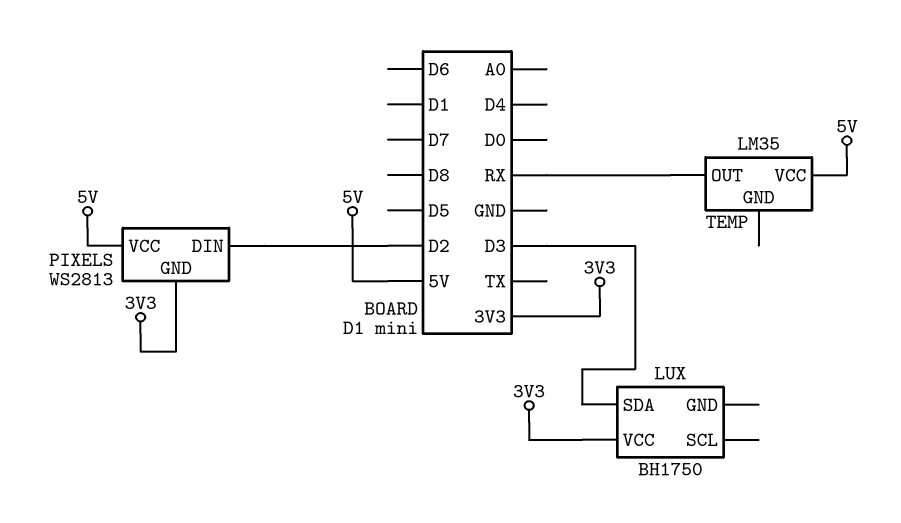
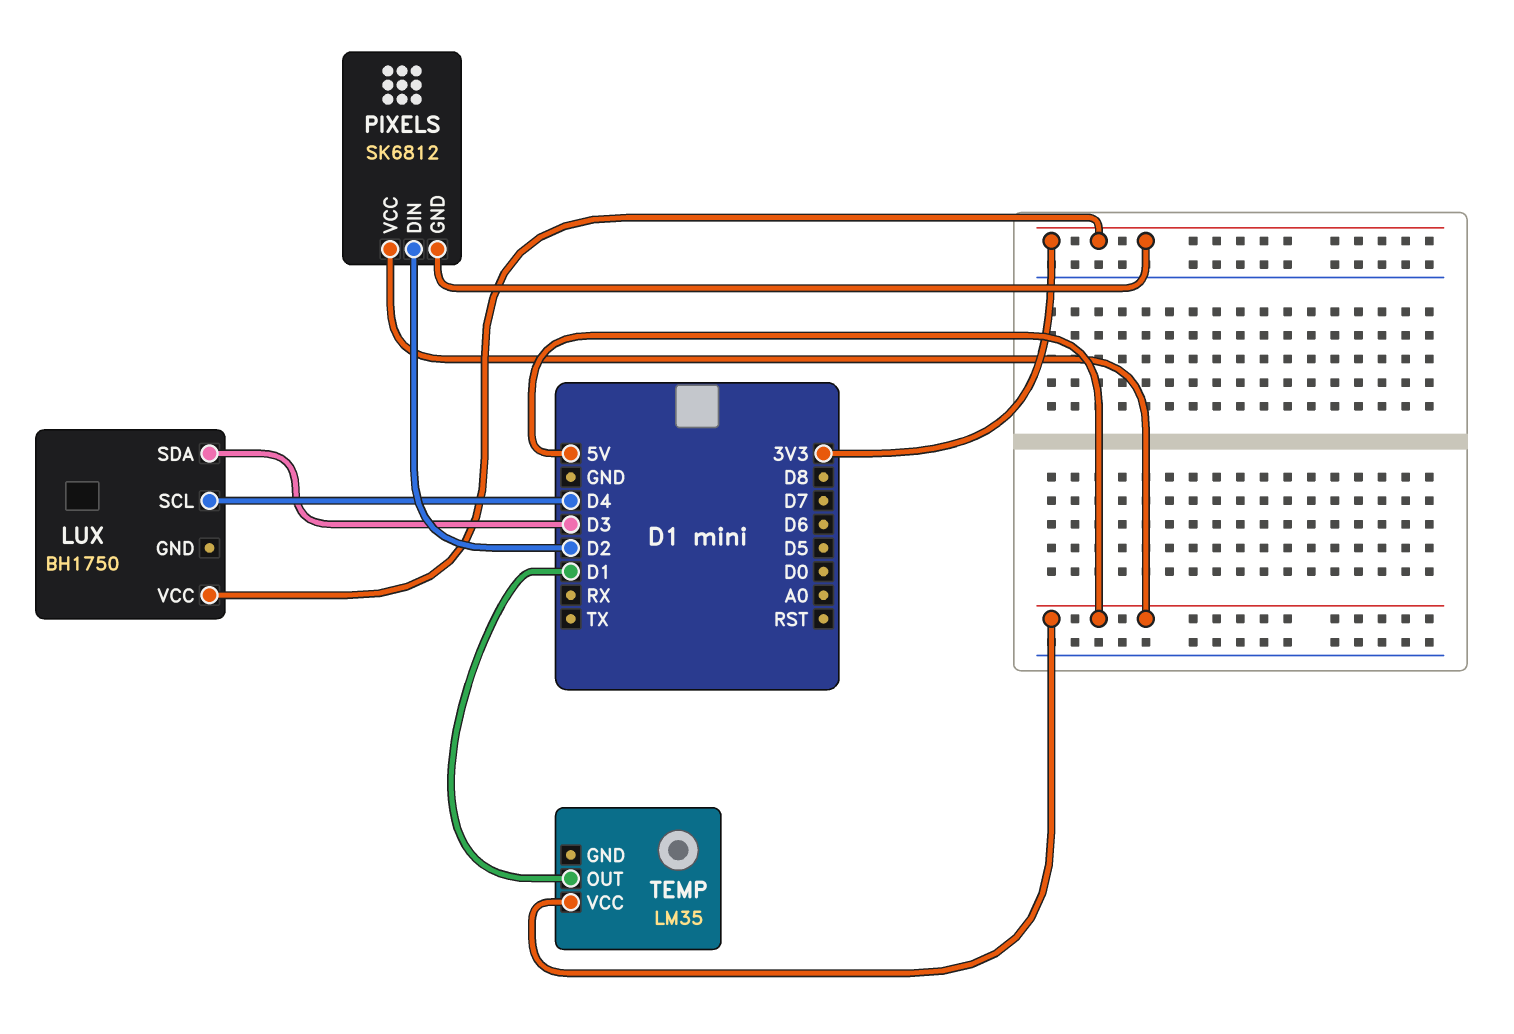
LUX pin SCL: none -> D4
PIXELS: WS2813 -> SK6812
TEMP pin OUT: RX -> D1

